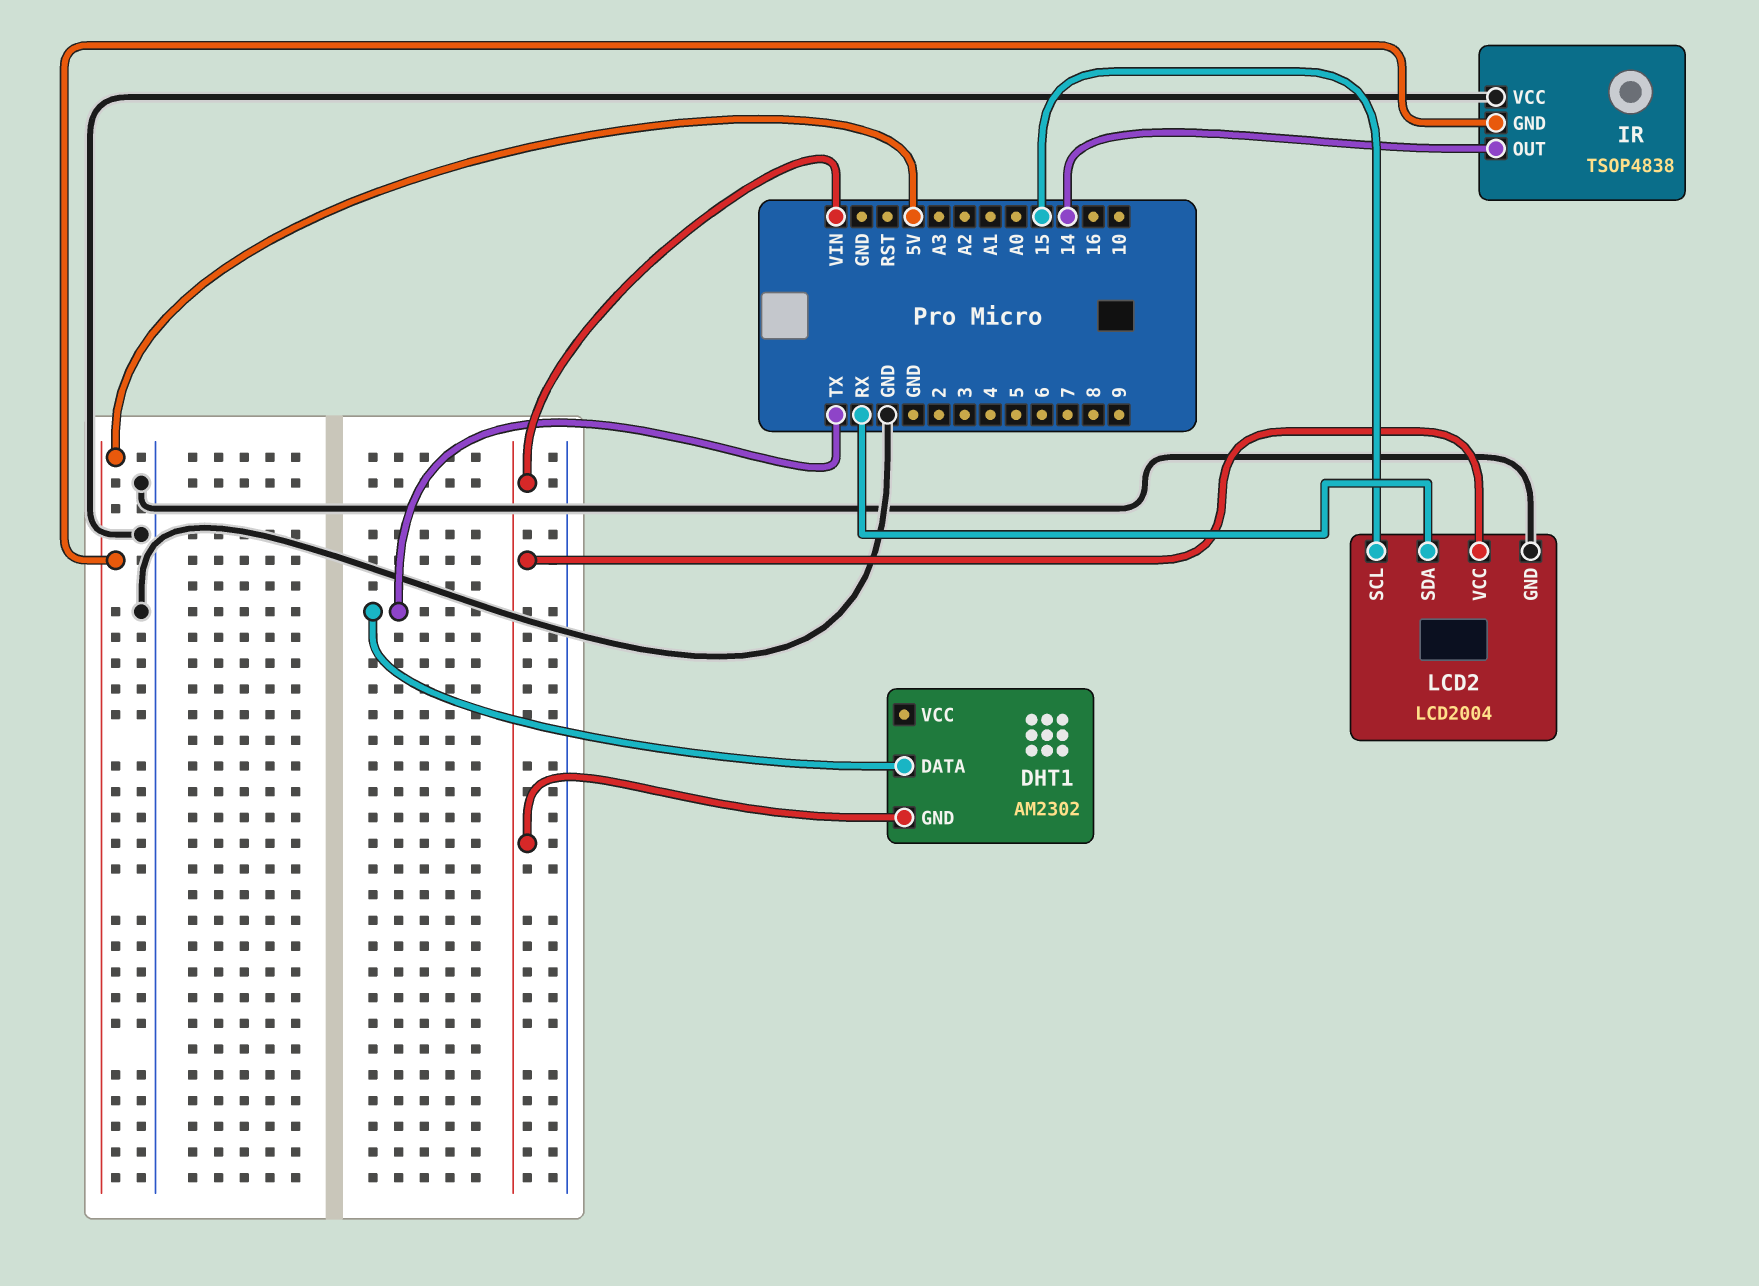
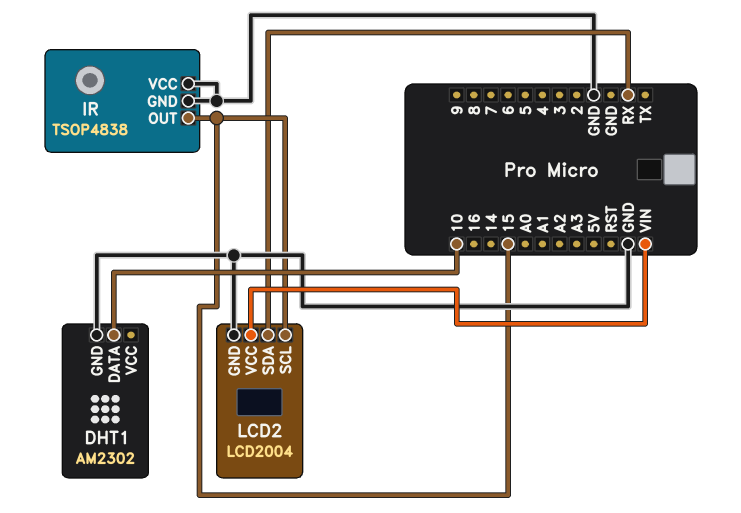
DHT1 pin DATA: TX -> 10
DHT1 pin GND: VIN -> GND
IR pin GND: 5V -> GND
IR pin OUT: 14 -> 15

